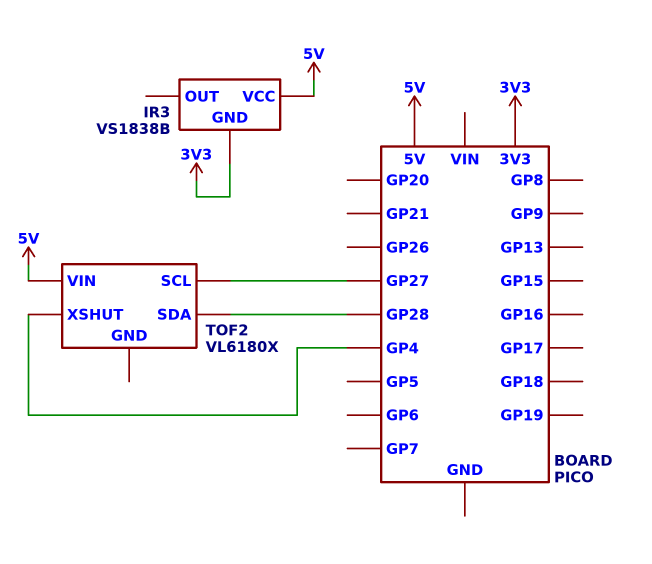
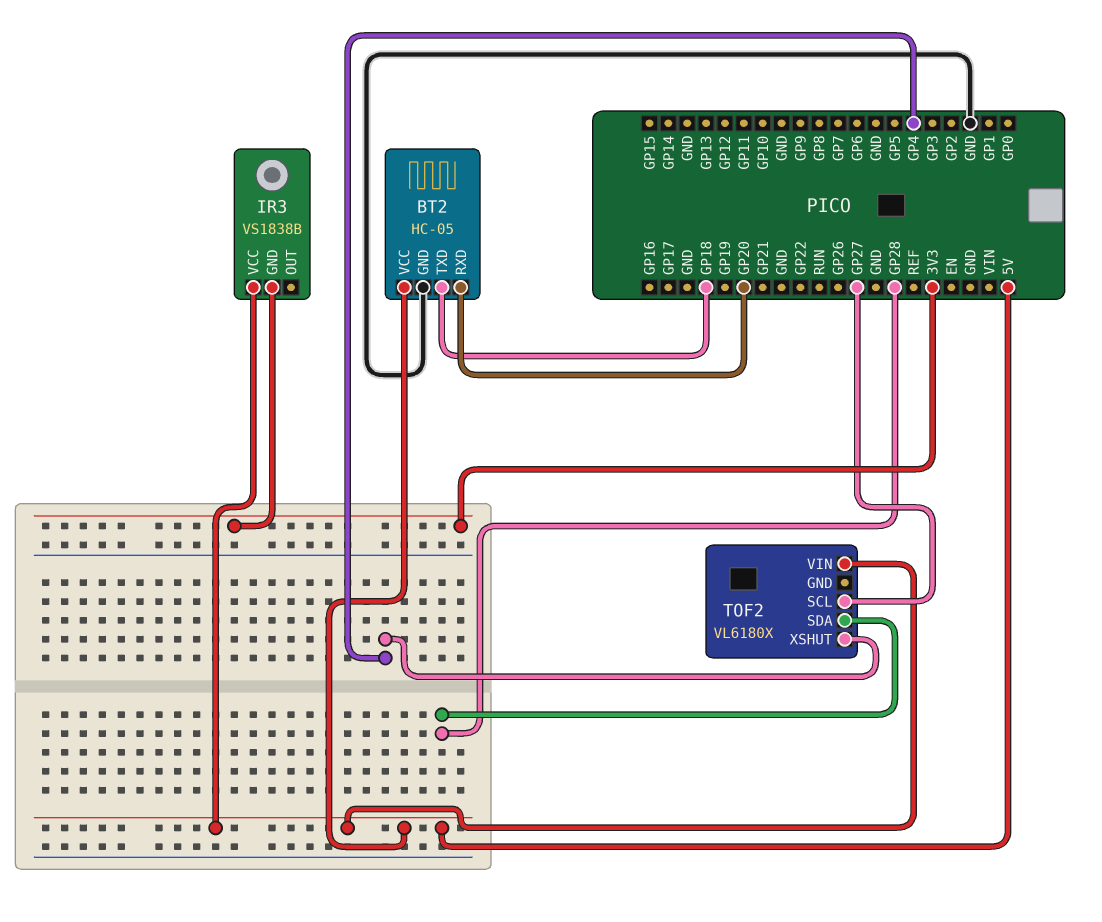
BT2: none -> HC-05
BT2 pin GND: none -> GND
BT2 pin RXD: none -> GP20
BT2 pin TXD: none -> GP18
BT2 pin VCC: none -> 5V

